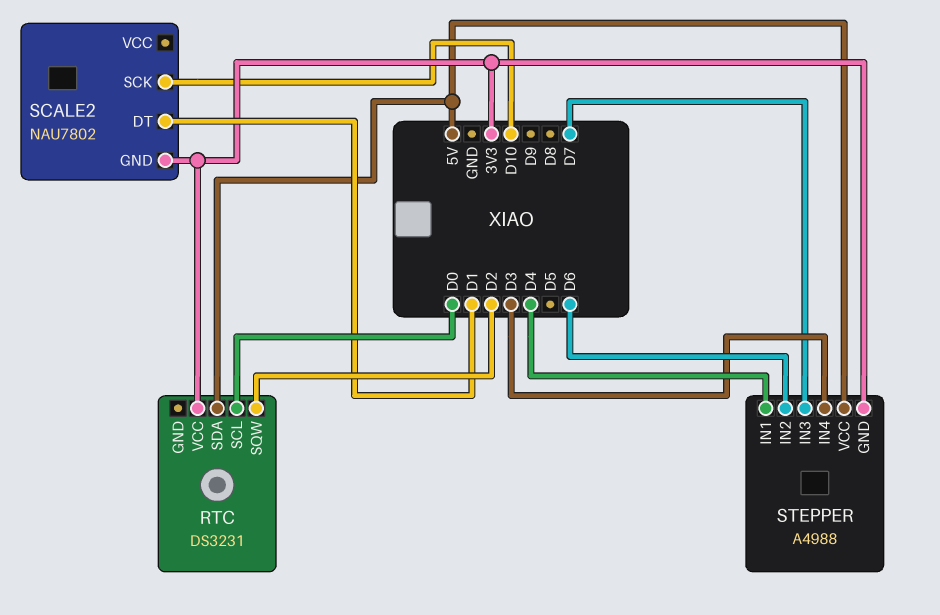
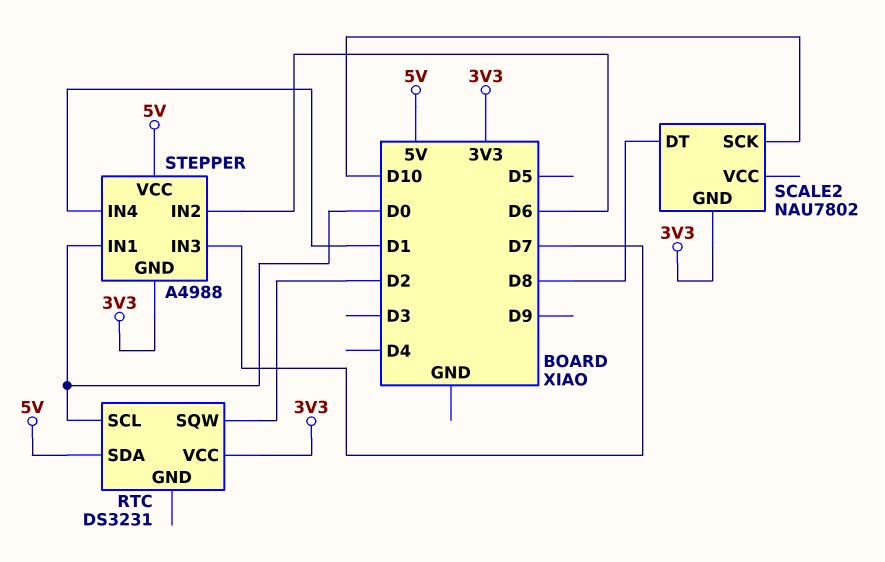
SCALE2 pin DT: D1 -> D8
STEPPER pin IN1: D4 -> D0
STEPPER pin IN4: D3 -> D1

